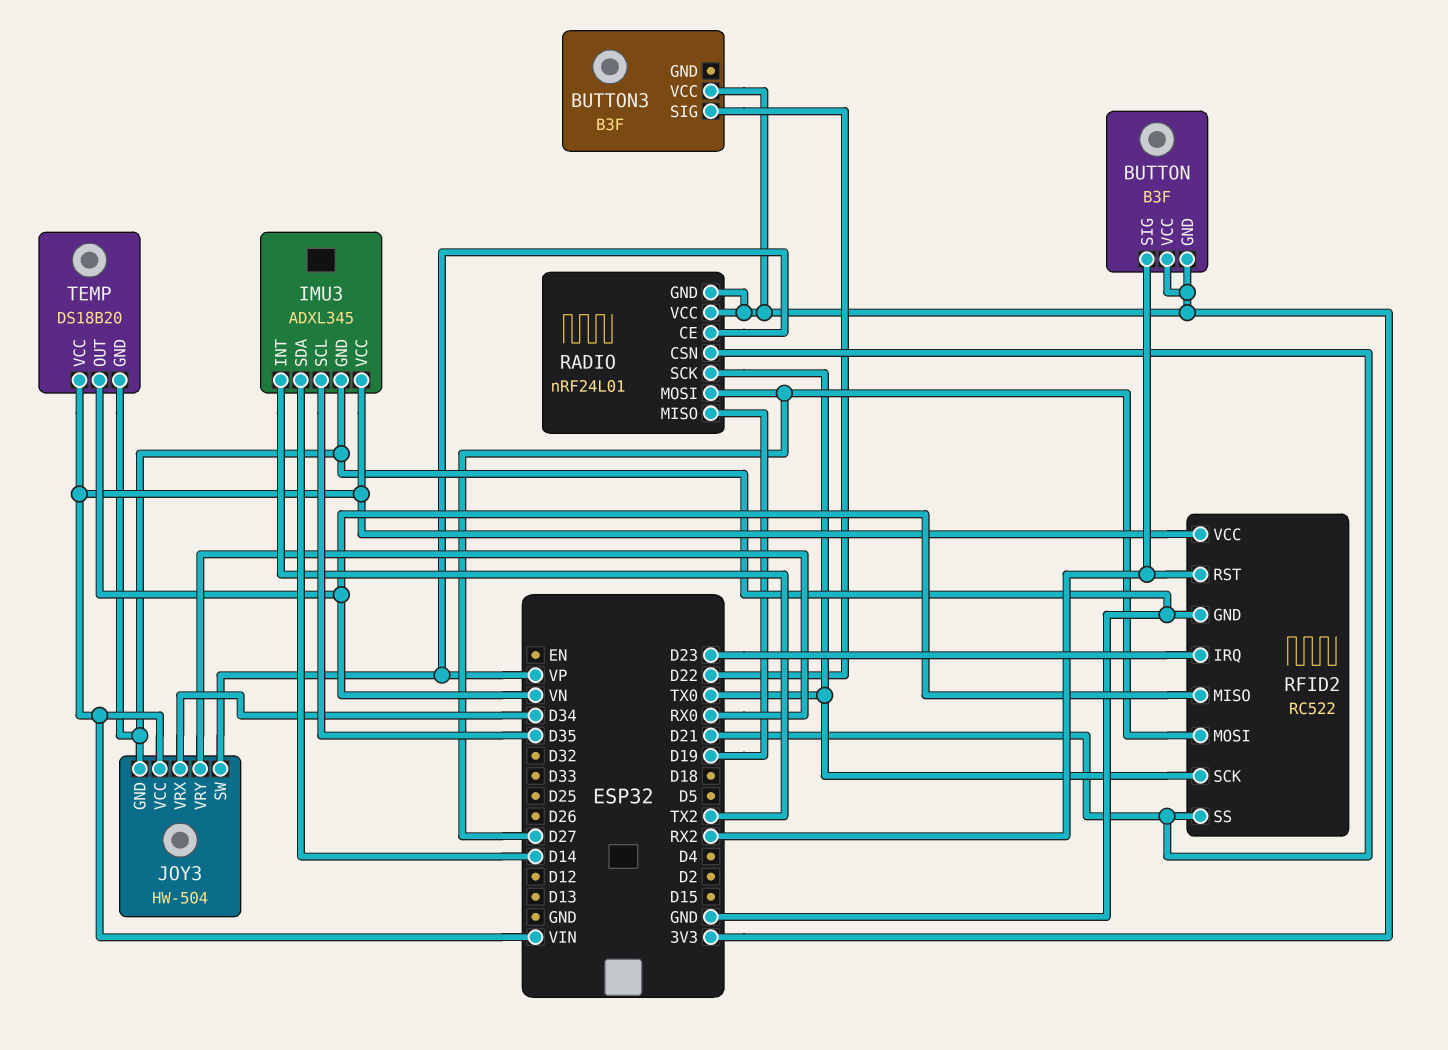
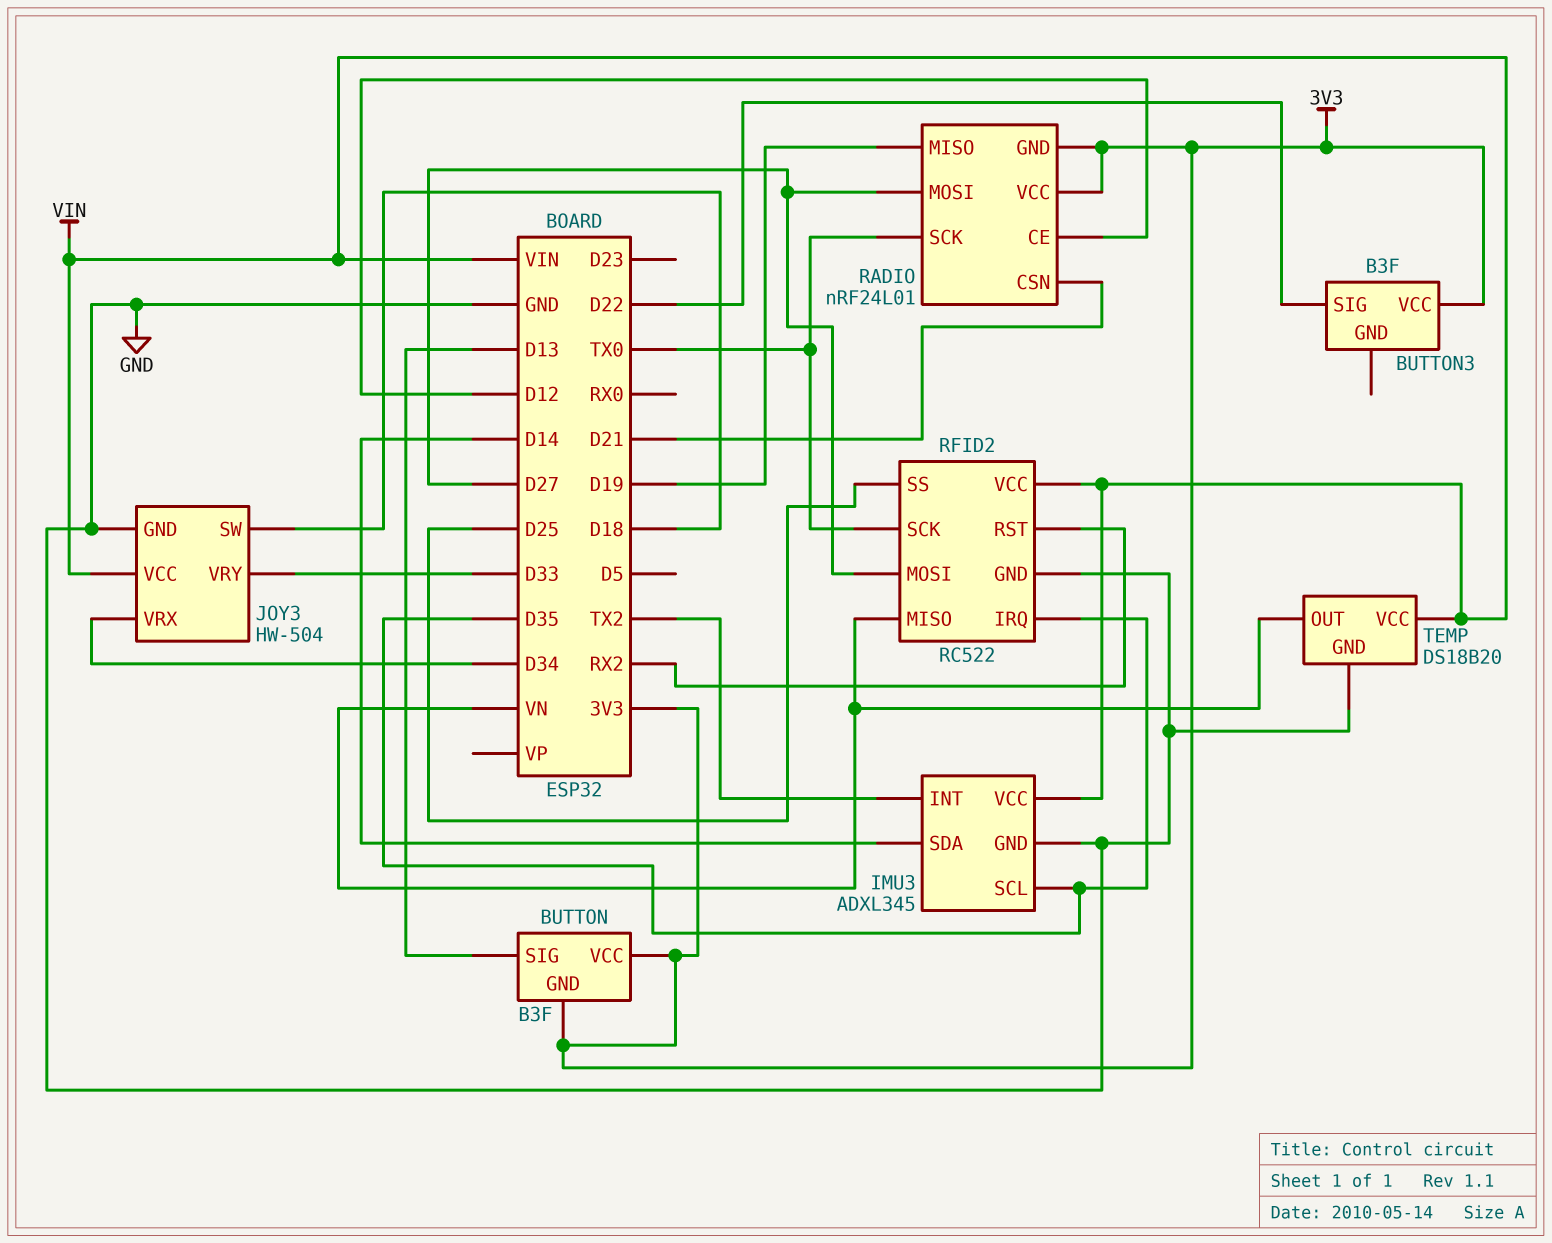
BUTTON pin SIG: RX2 -> D13
JOY3 pin SW: VP -> D18
JOY3 pin VRY: RX0 -> D33
RADIO pin CE: VP -> D12
RFID2 pin IRQ: D23 -> D35
RFID2 pin SS: D21 -> D25

